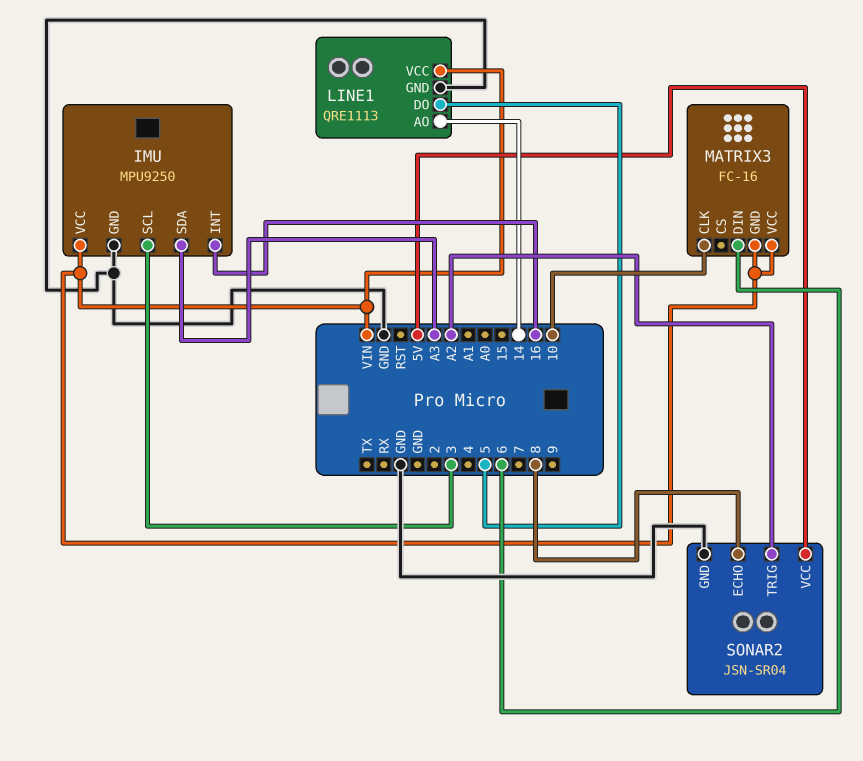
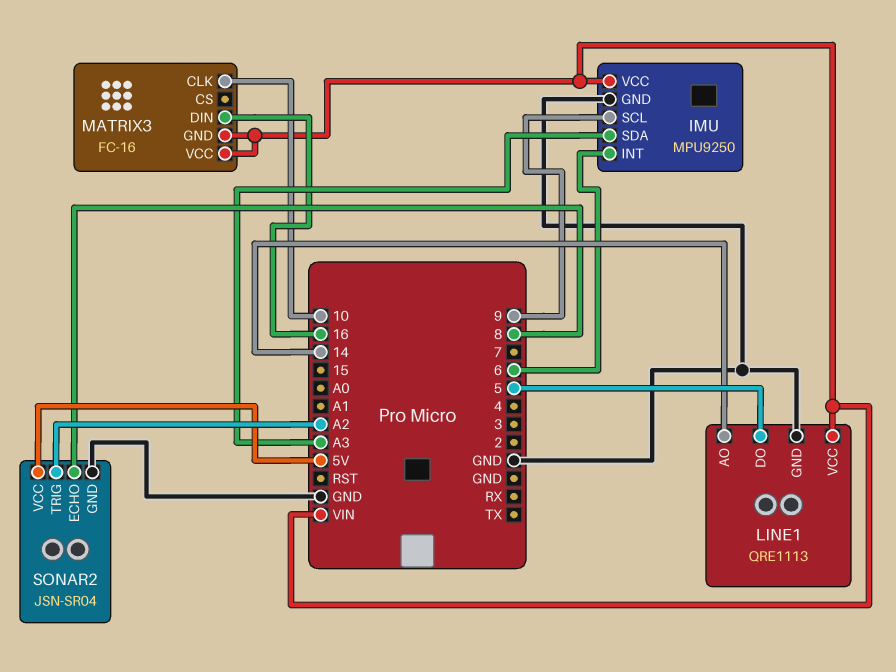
IMU pin INT: 16 -> 6
IMU pin SCL: 3 -> 9
MATRIX3 pin DIN: 6 -> 16

